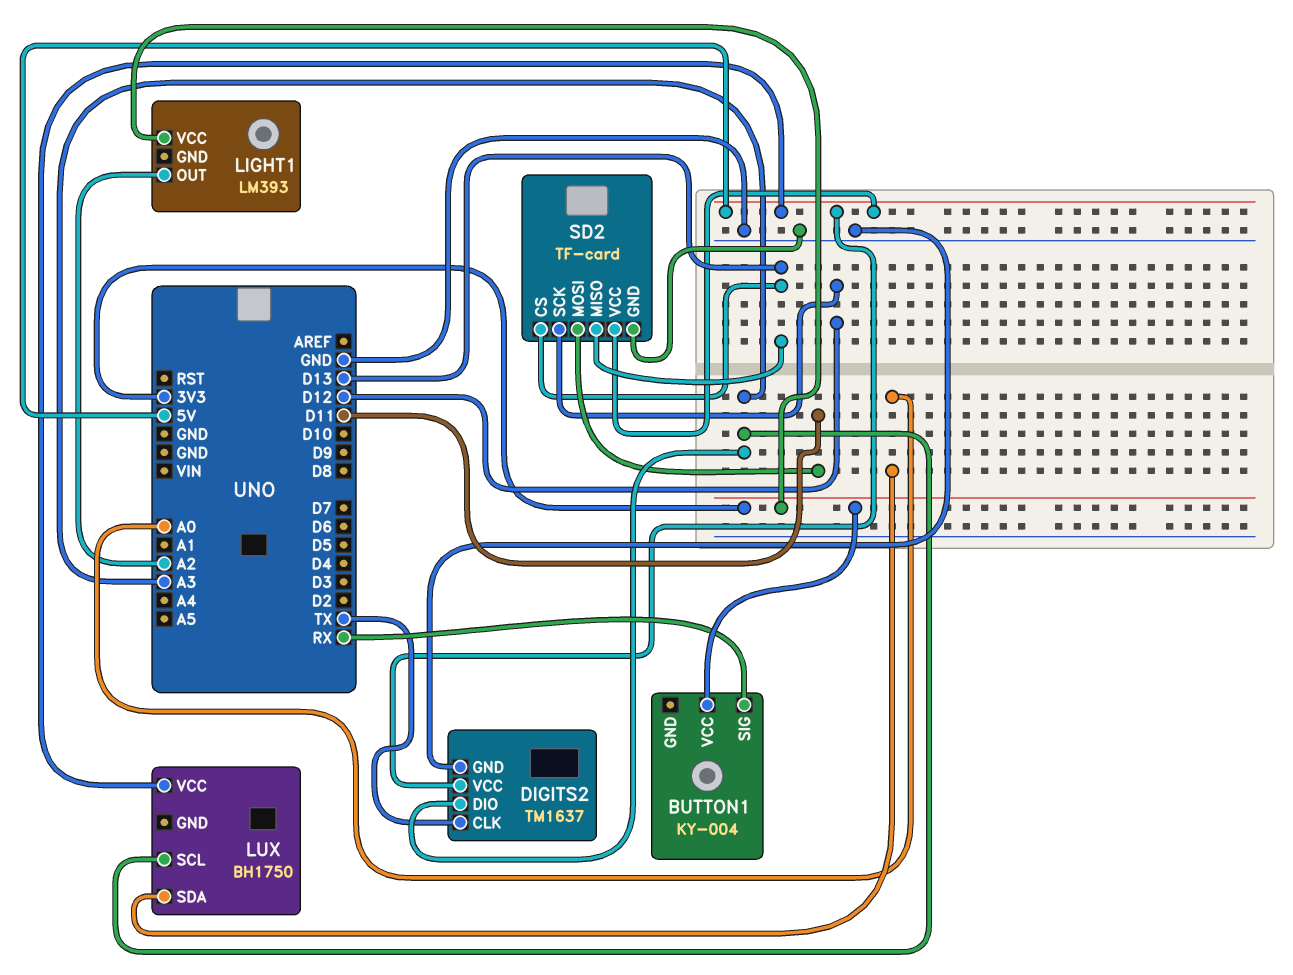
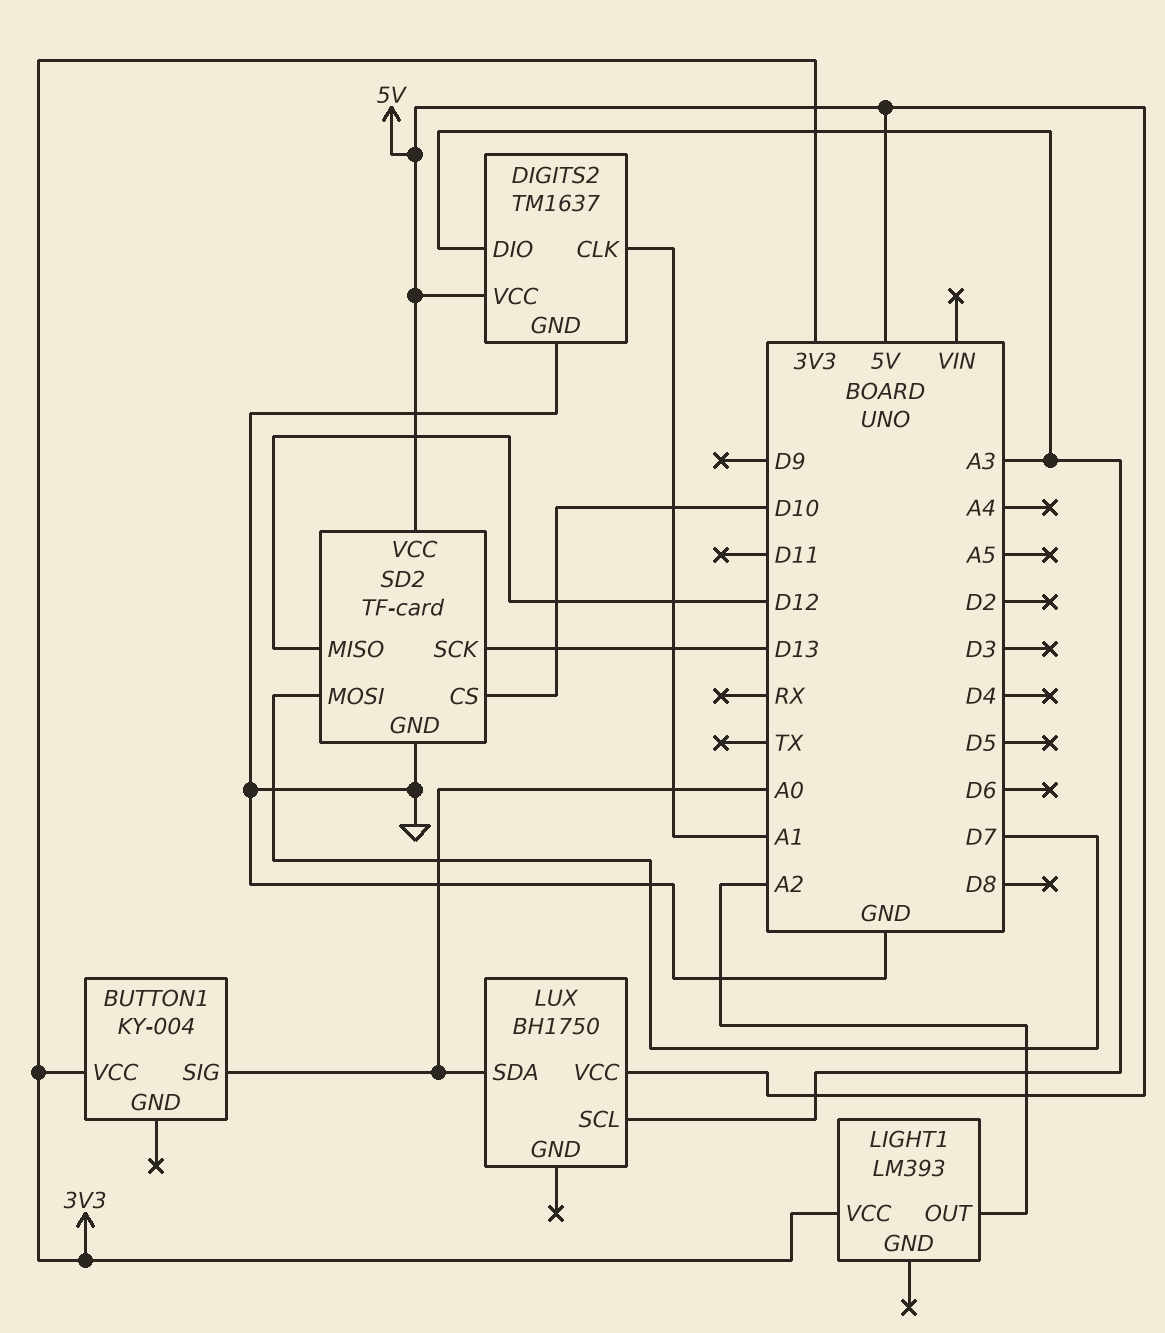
BUTTON1 pin SIG: RX -> A0
DIGITS2 pin CLK: TX -> A1
SD2 pin CS: D13 -> D10
SD2 pin MISO: D13 -> D12
SD2 pin MOSI: D11 -> D7
SD2 pin SCK: D12 -> D13

